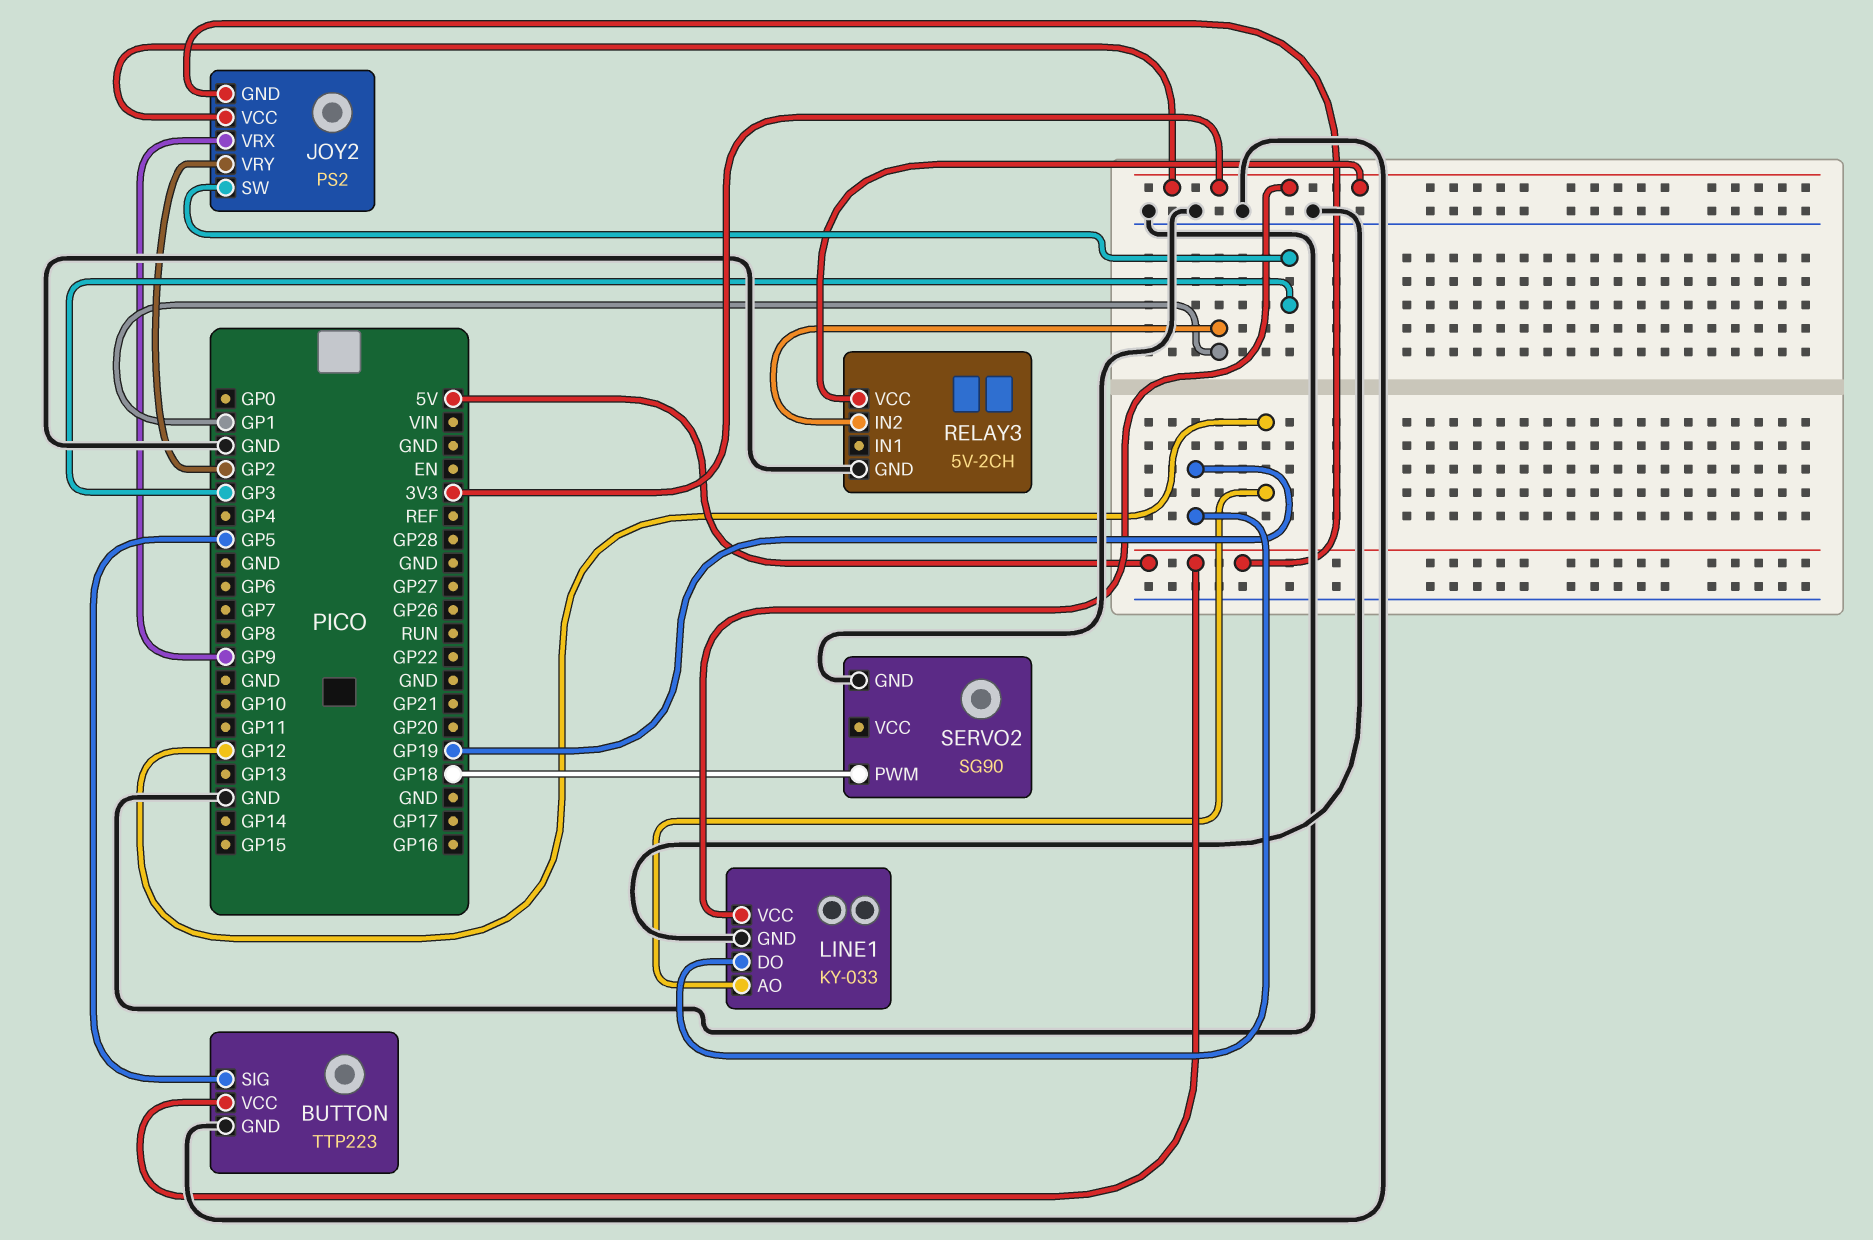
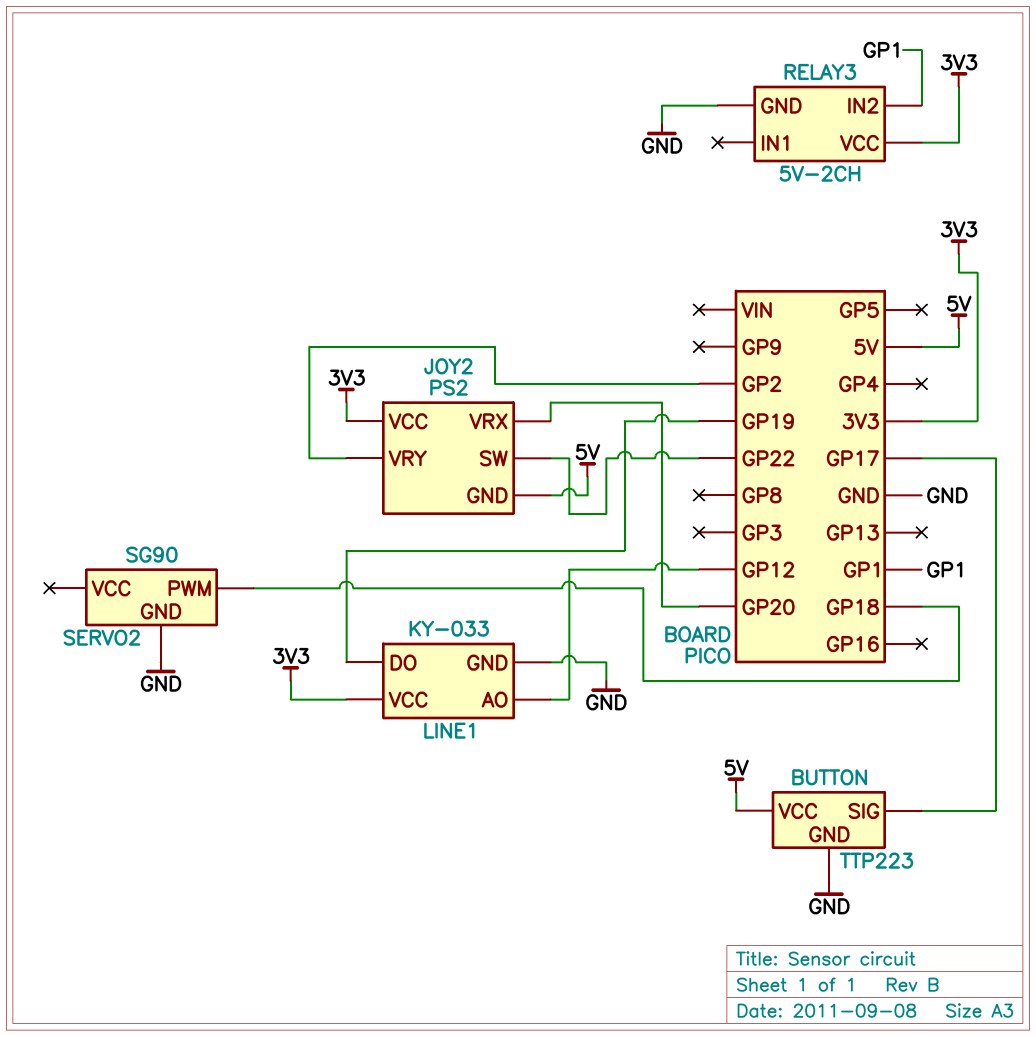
BUTTON pin SIG: GP5 -> GP17
JOY2 pin SW: GP3 -> GP22
JOY2 pin VRX: GP9 -> GP20

